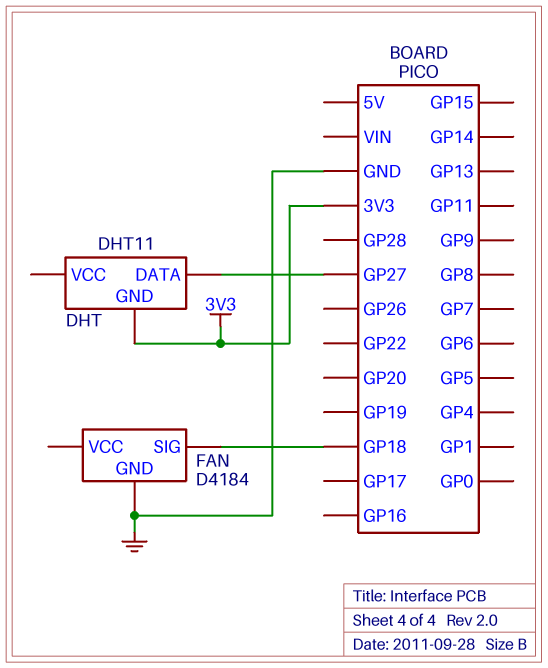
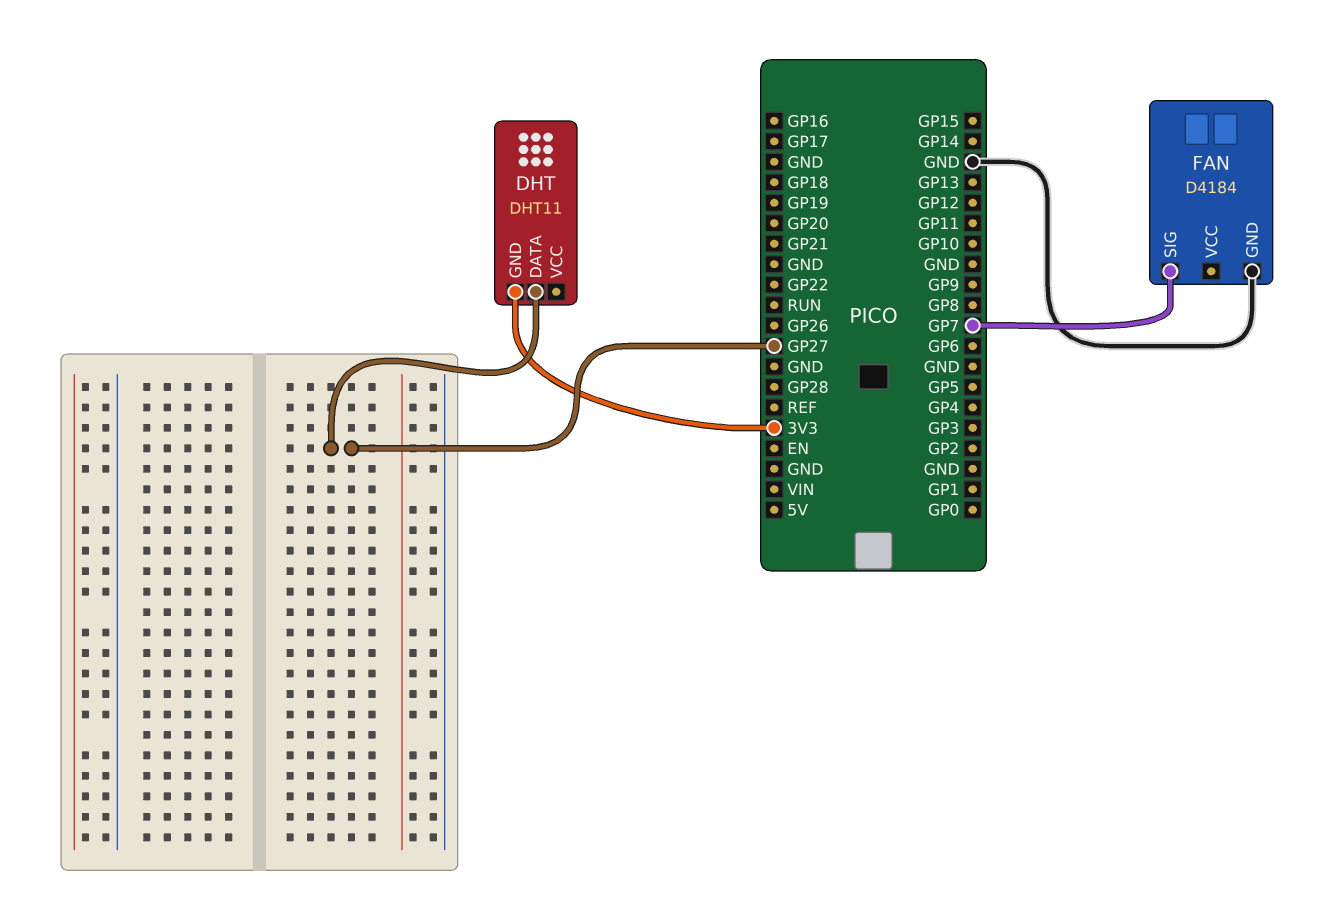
FAN pin SIG: GP18 -> GP7

